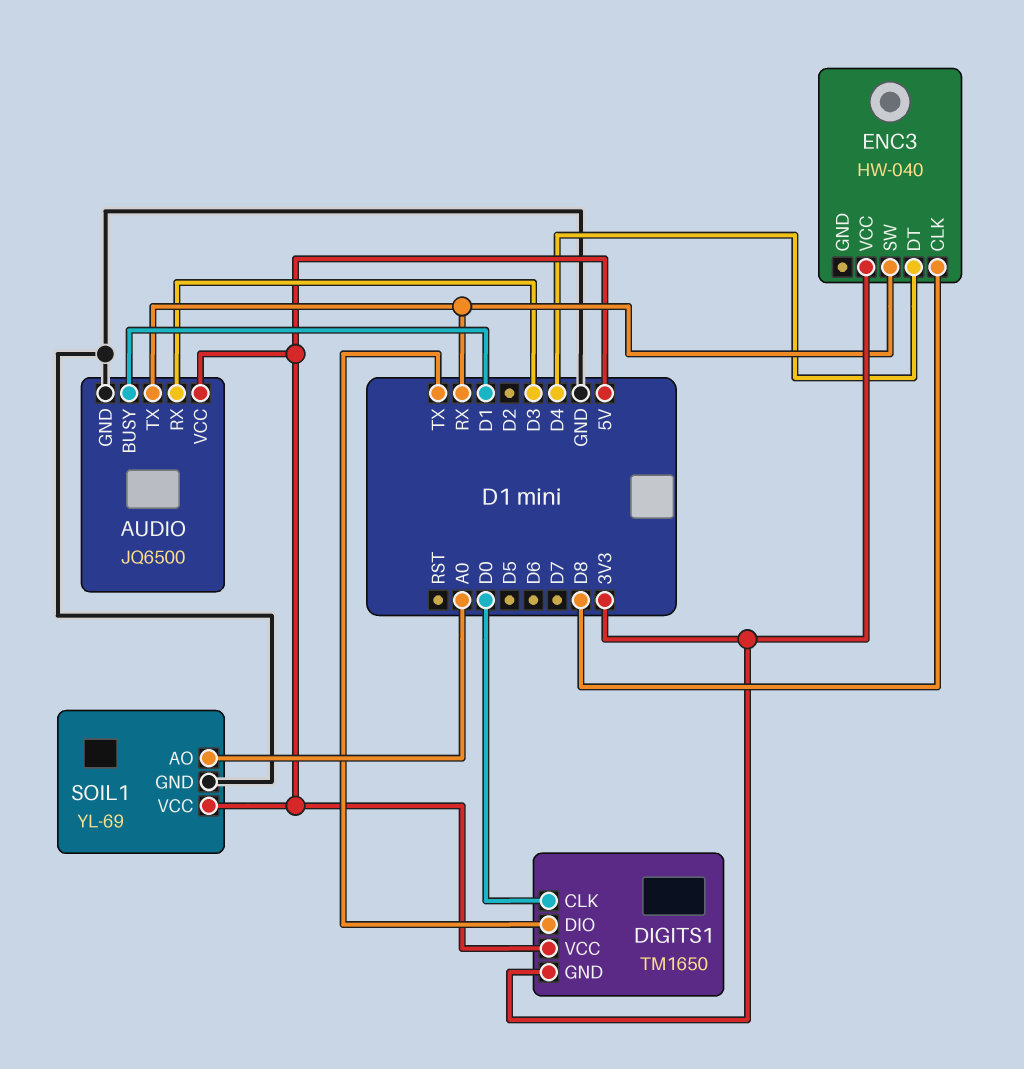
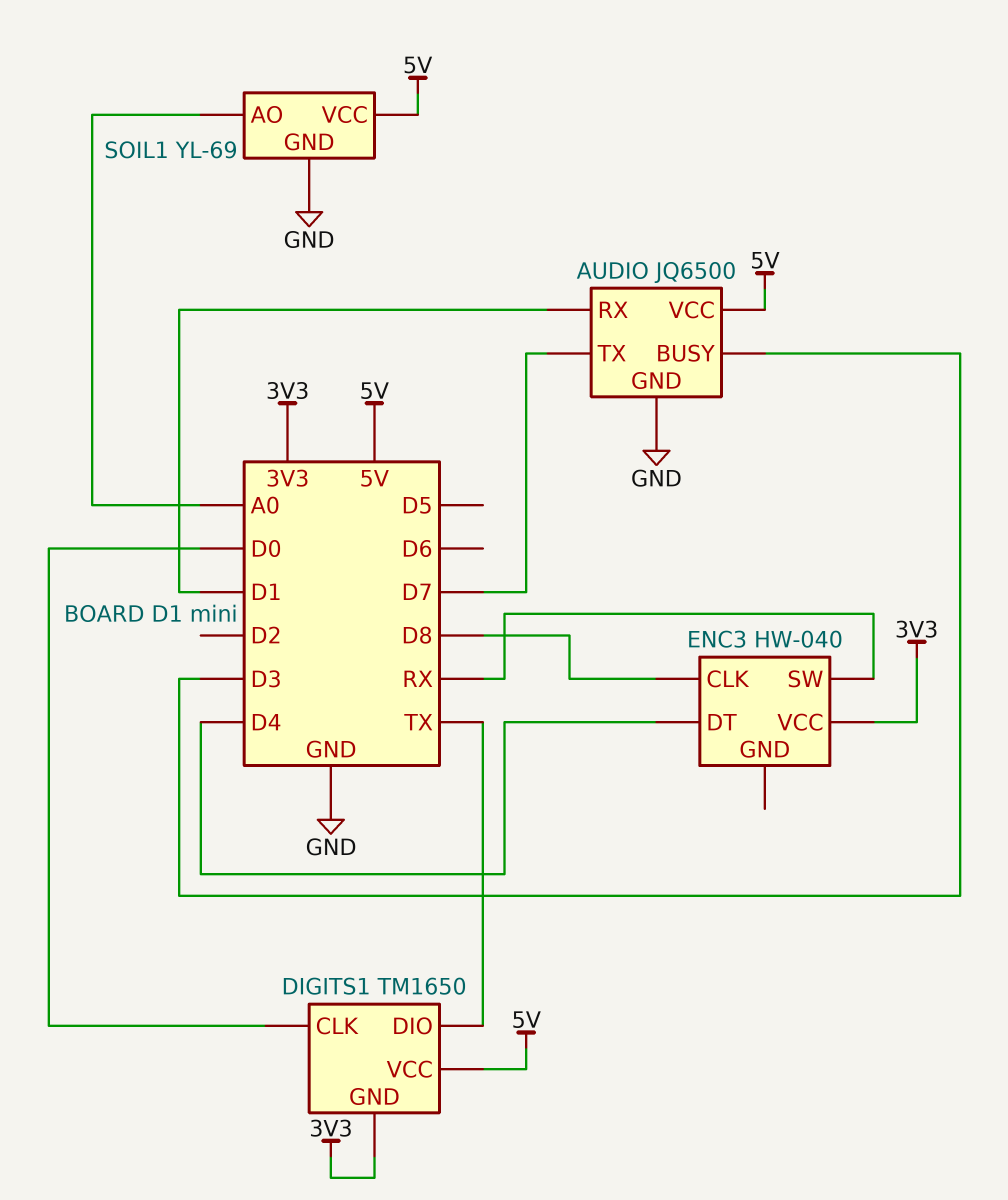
AUDIO pin BUSY: D1 -> D3
AUDIO pin RX: D3 -> D1
AUDIO pin TX: RX -> D7

